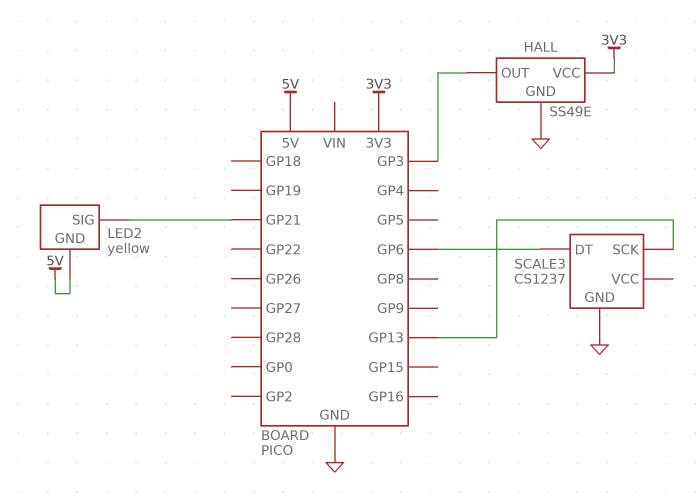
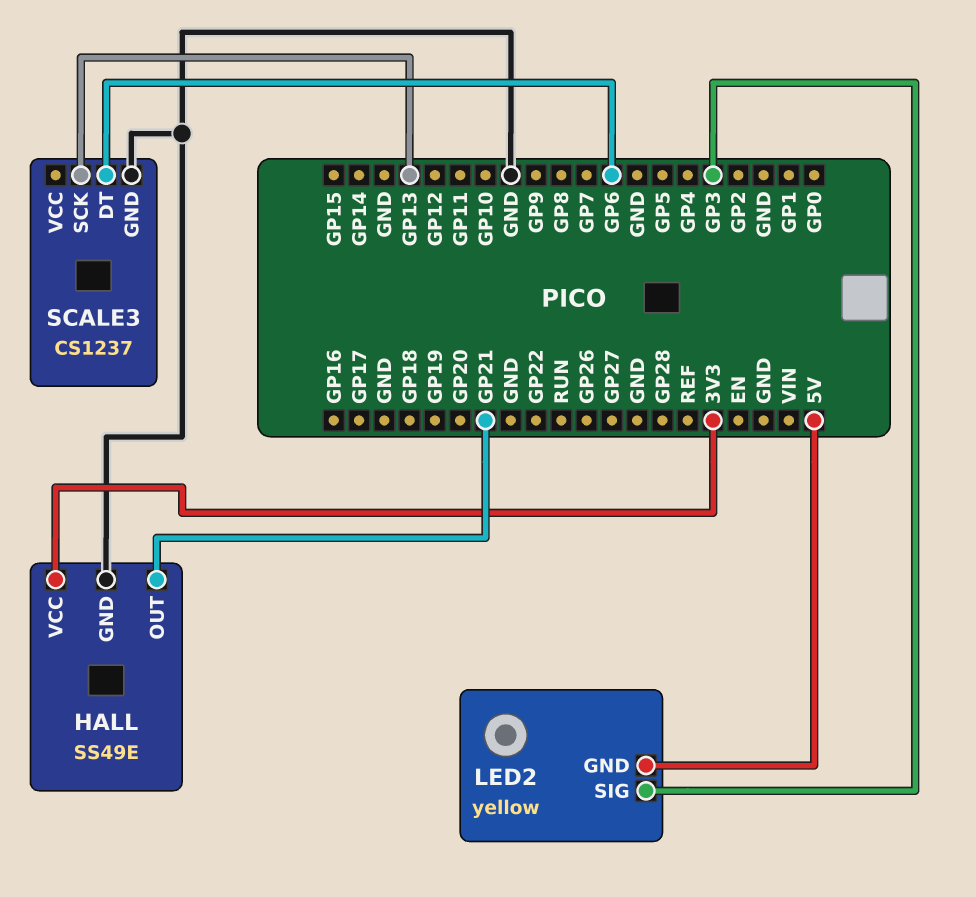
HALL pin OUT: GP3 -> GP21
LED2 pin SIG: GP21 -> GP3

